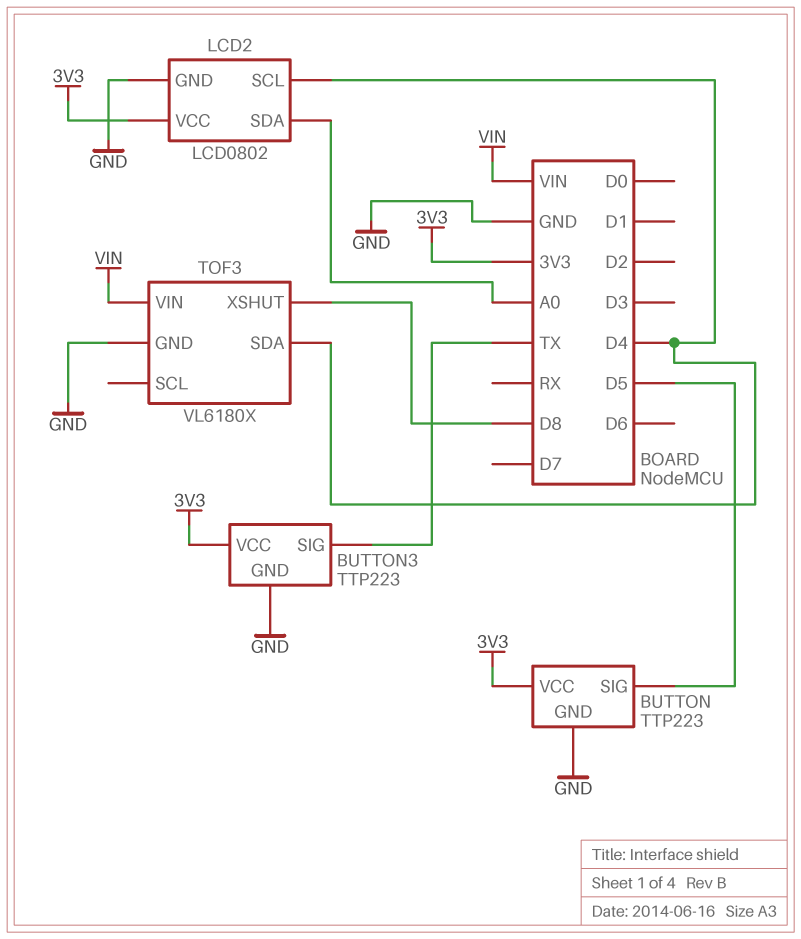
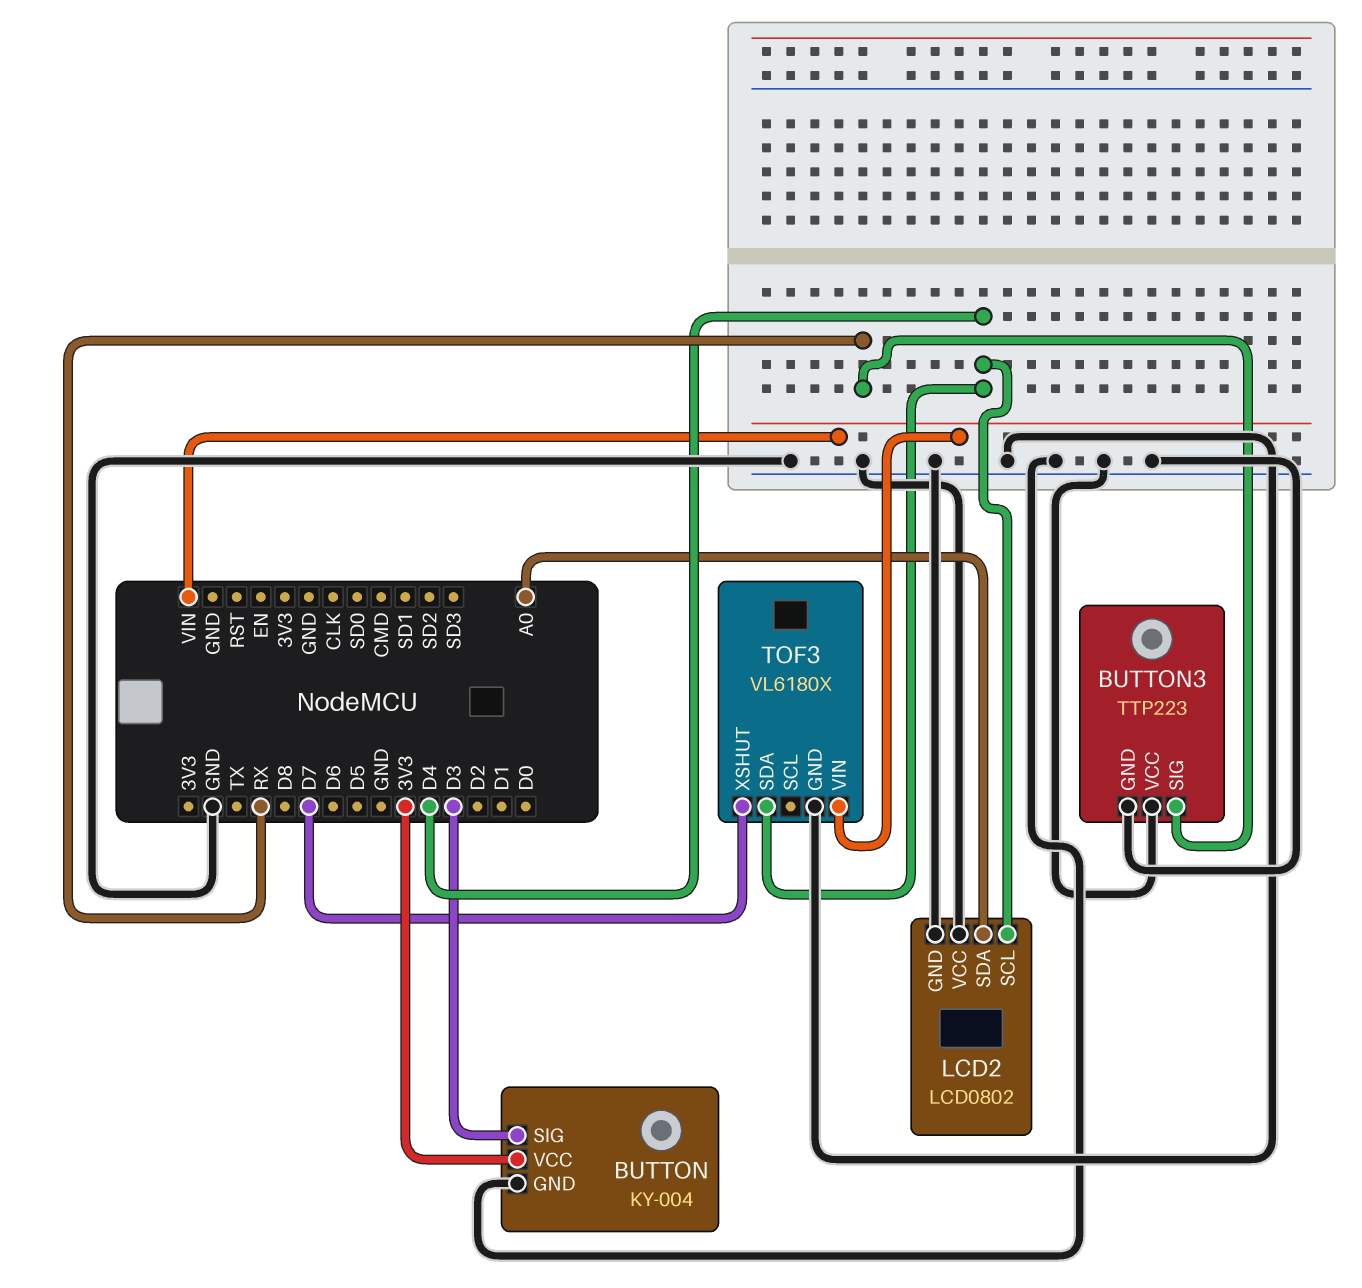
BUTTON: TTP223 -> KY-004
BUTTON pin SIG: D5 -> D3
BUTTON3 pin SIG: TX -> RX
BUTTON3 pin VCC: 3V3 -> GND
LCD2 pin VCC: 3V3 -> GND
TOF3 pin XSHUT: D8 -> D7

